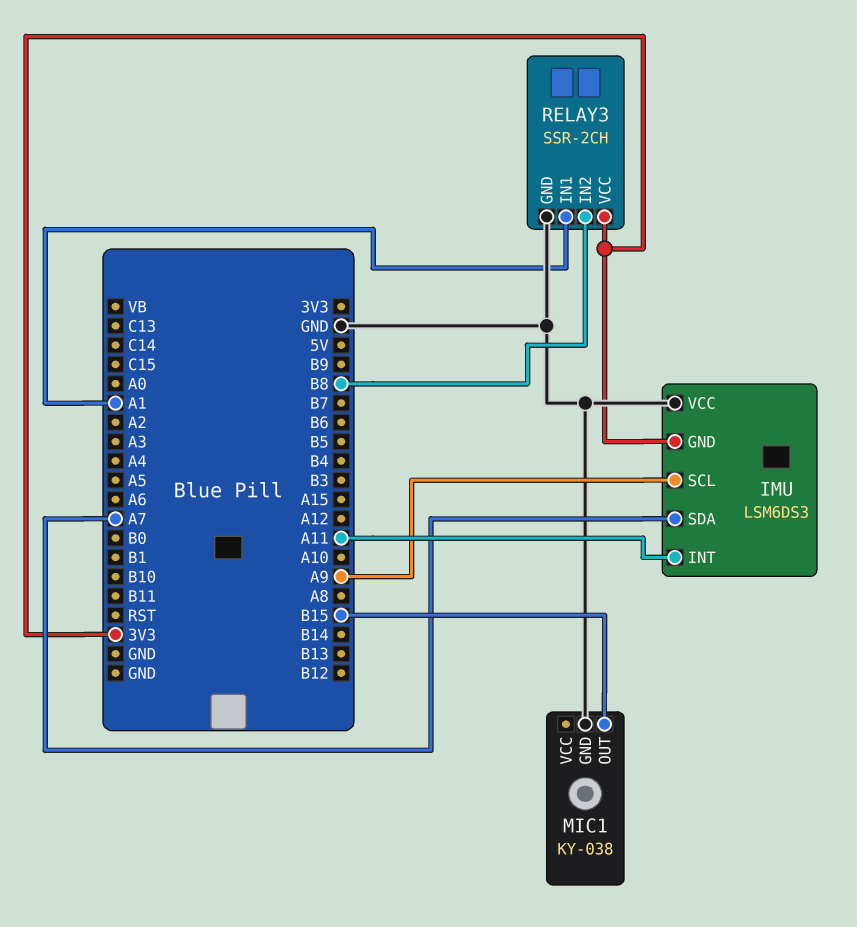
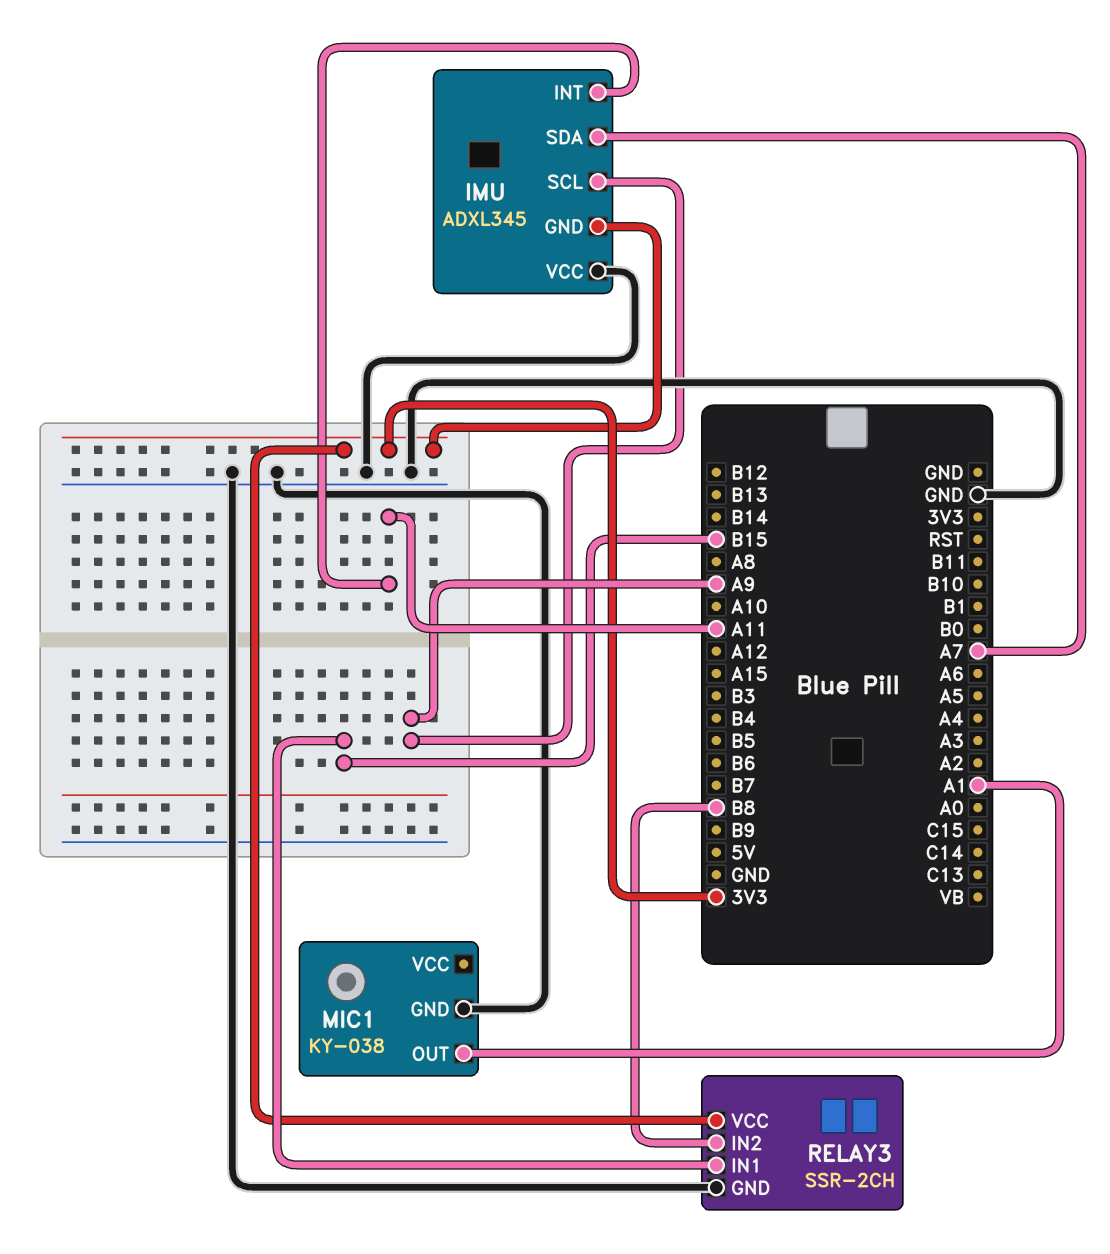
IMU: LSM6DS3 -> ADXL345
MIC1 pin OUT: B15 -> A1
RELAY3 pin IN1: A1 -> B15

